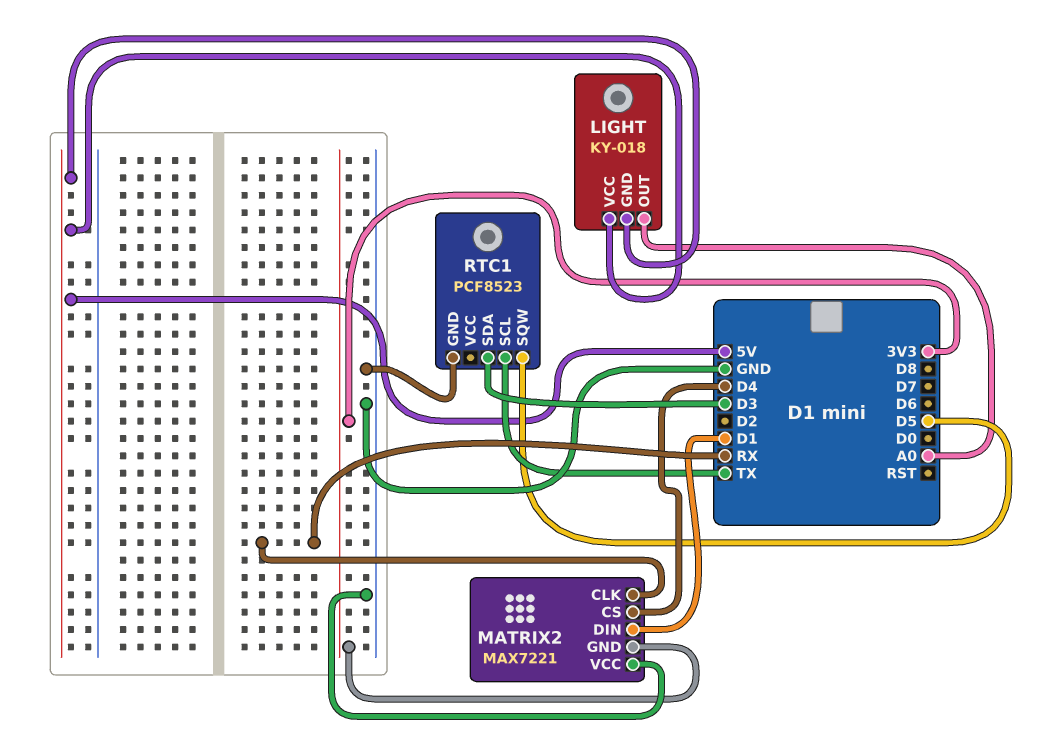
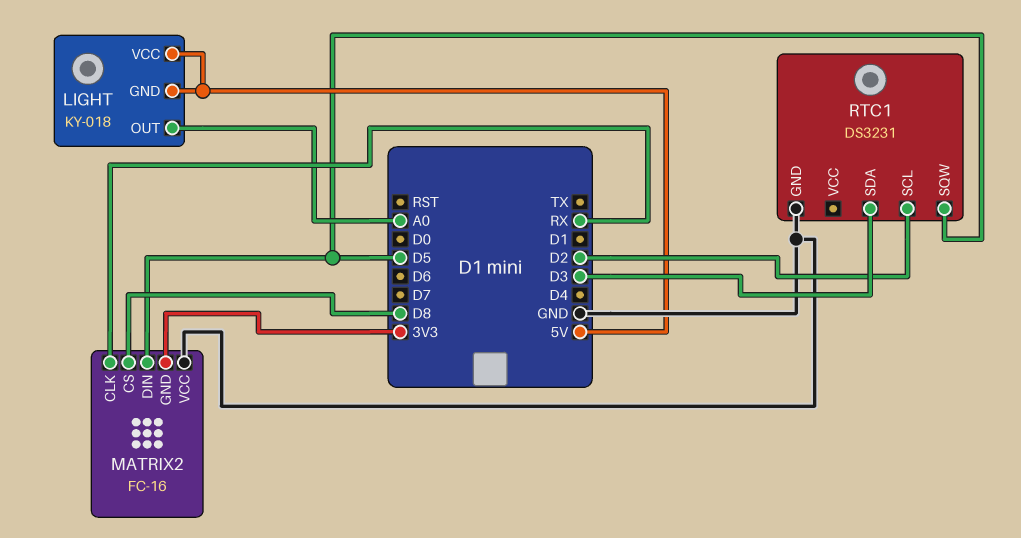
MATRIX2: MAX7221 -> FC-16
MATRIX2 pin CS: D4 -> D8
MATRIX2 pin DIN: D1 -> D5
RTC1: PCF8523 -> DS3231
RTC1 pin SCL: TX -> D2

